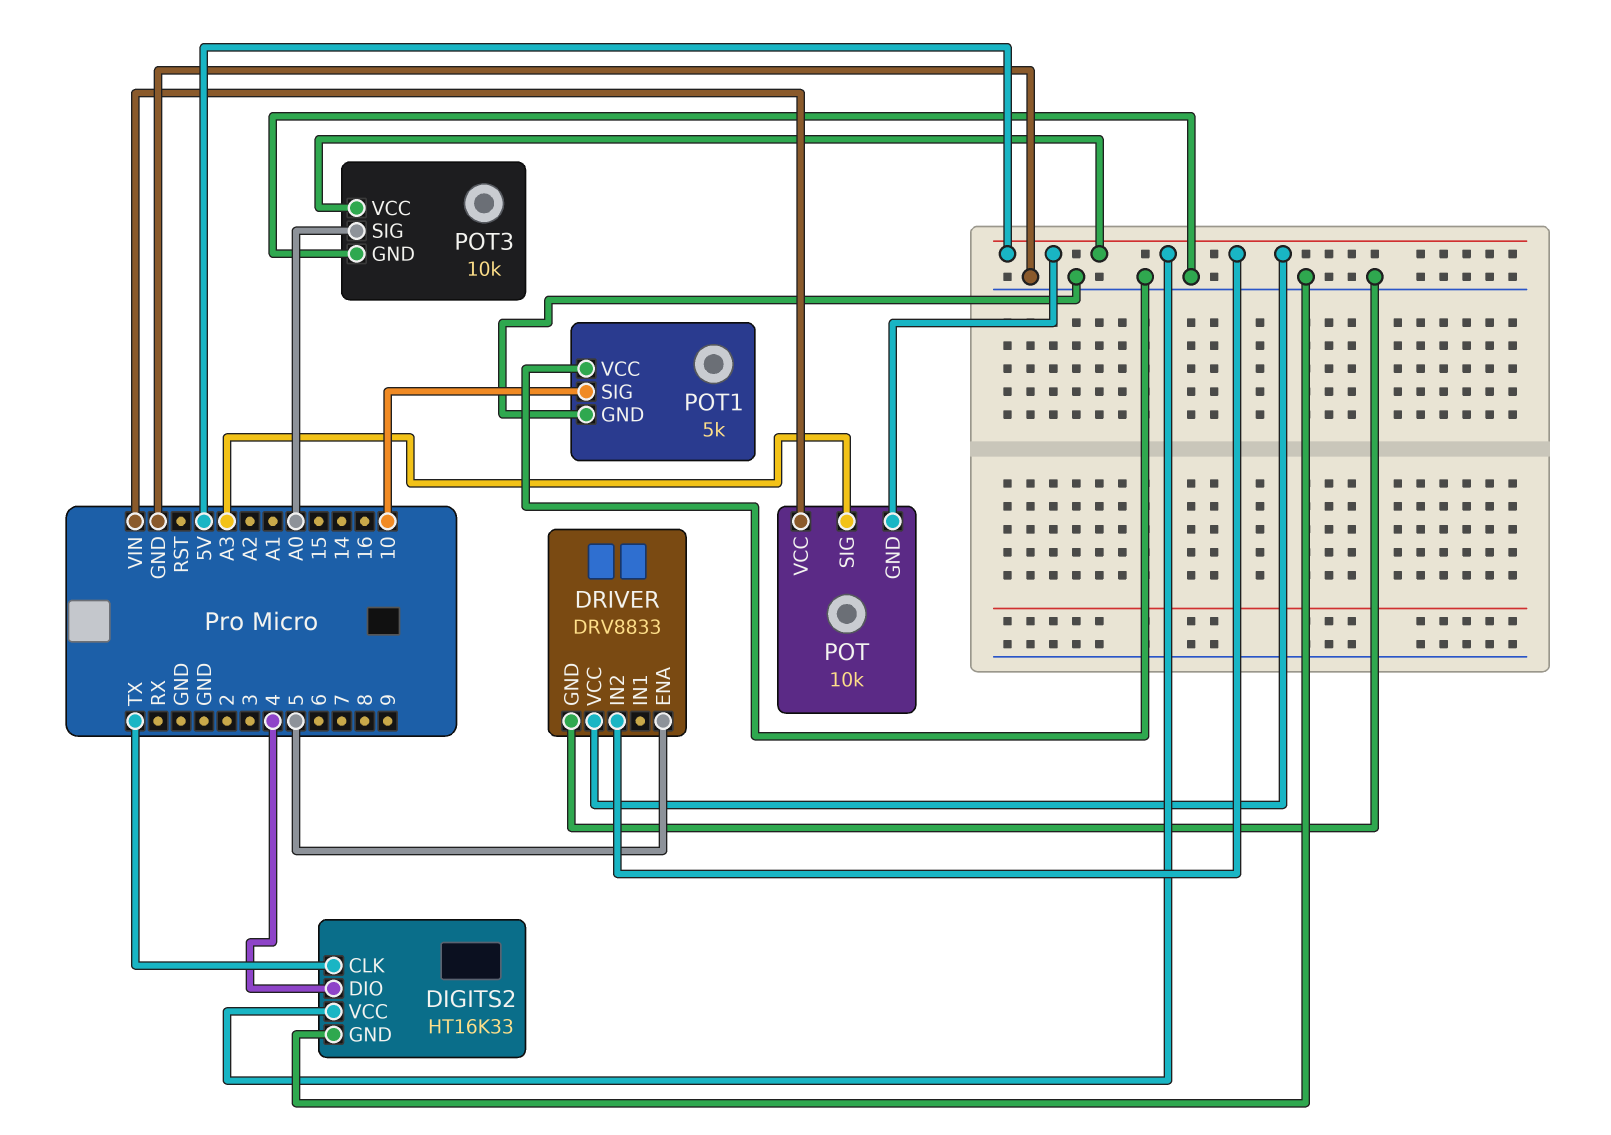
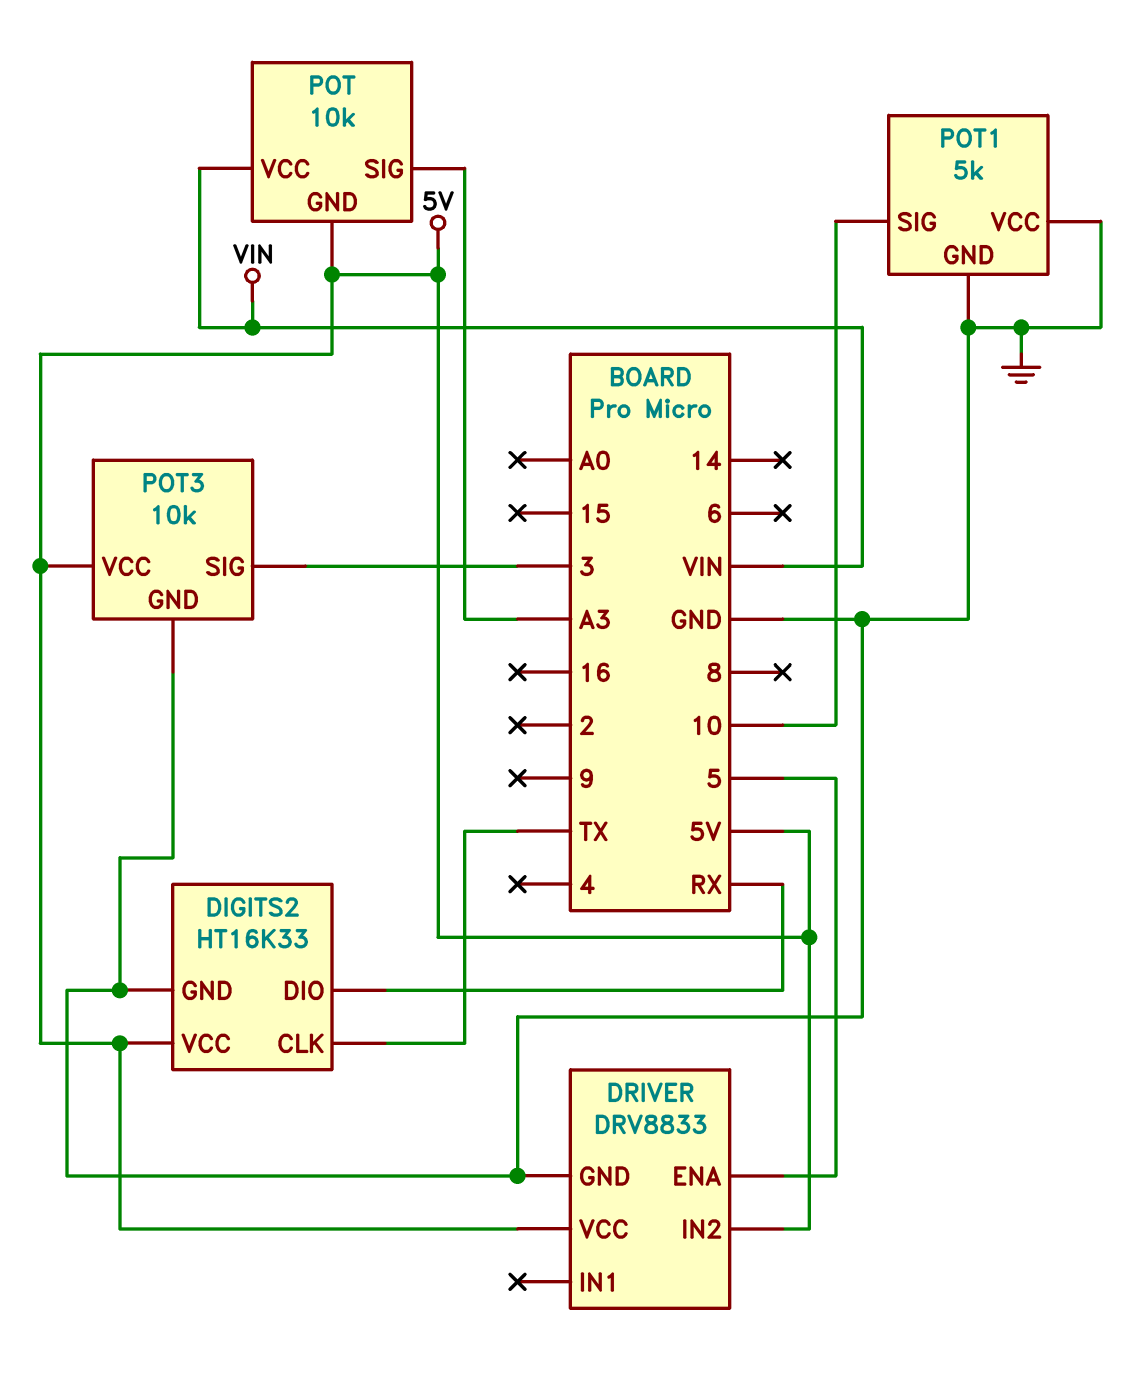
DIGITS2 pin DIO: 4 -> RX
POT3 pin SIG: A0 -> 3

